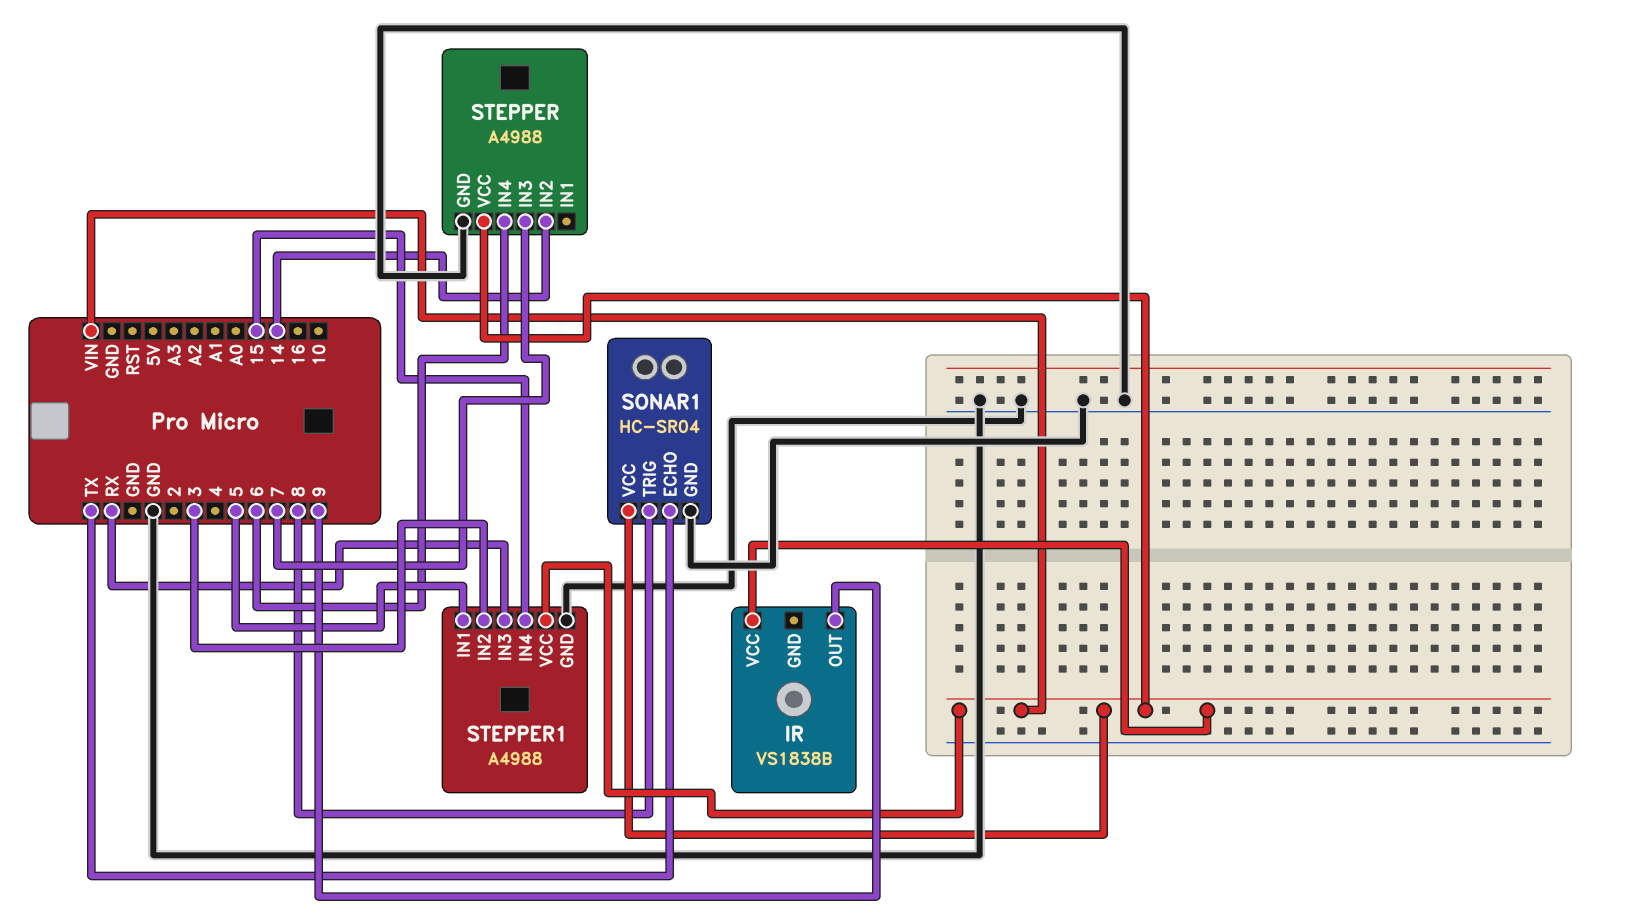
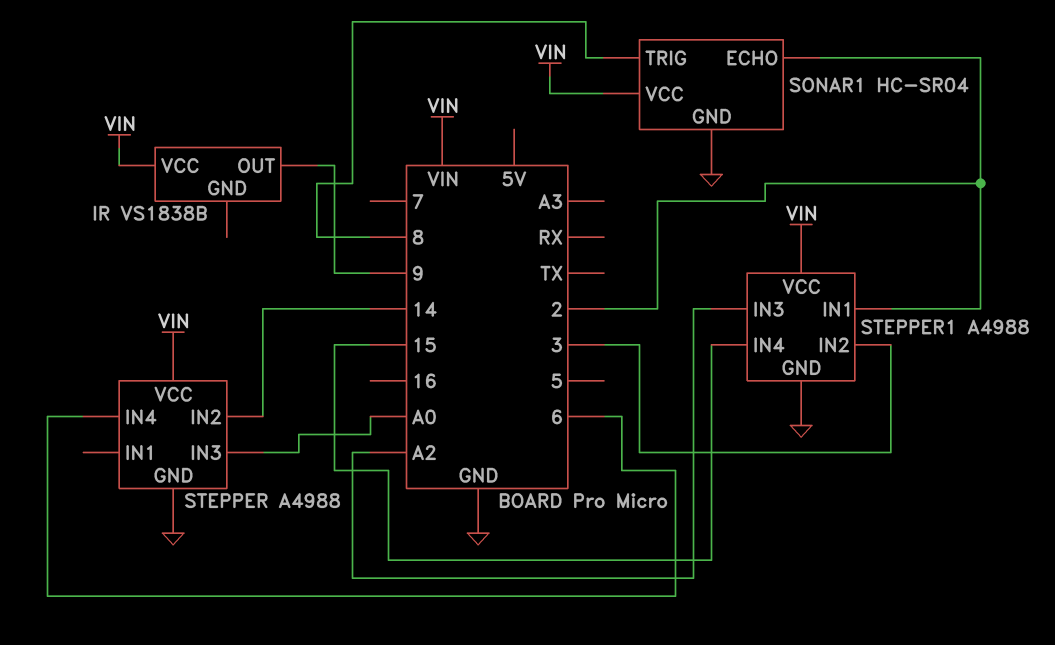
SONAR1 pin ECHO: TX -> 2
STEPPER pin IN3: 7 -> A0
STEPPER1 pin IN1: 5 -> 2
STEPPER1 pin IN3: RX -> A2

